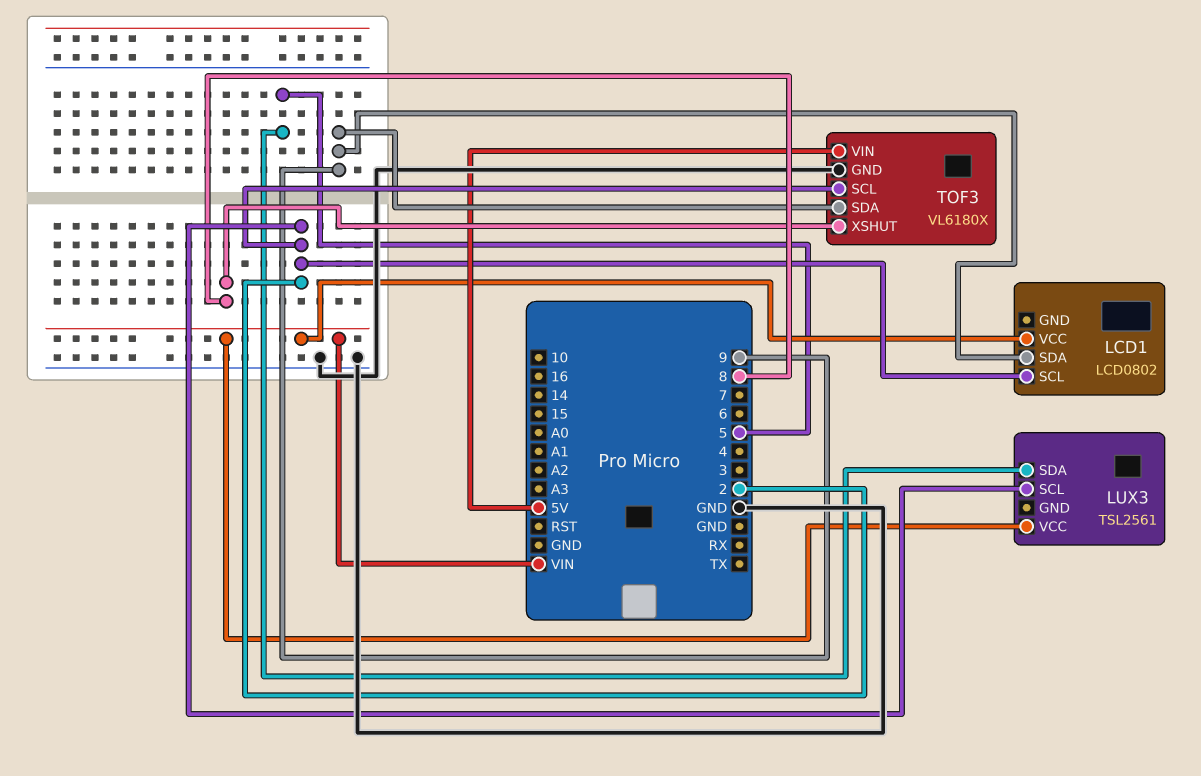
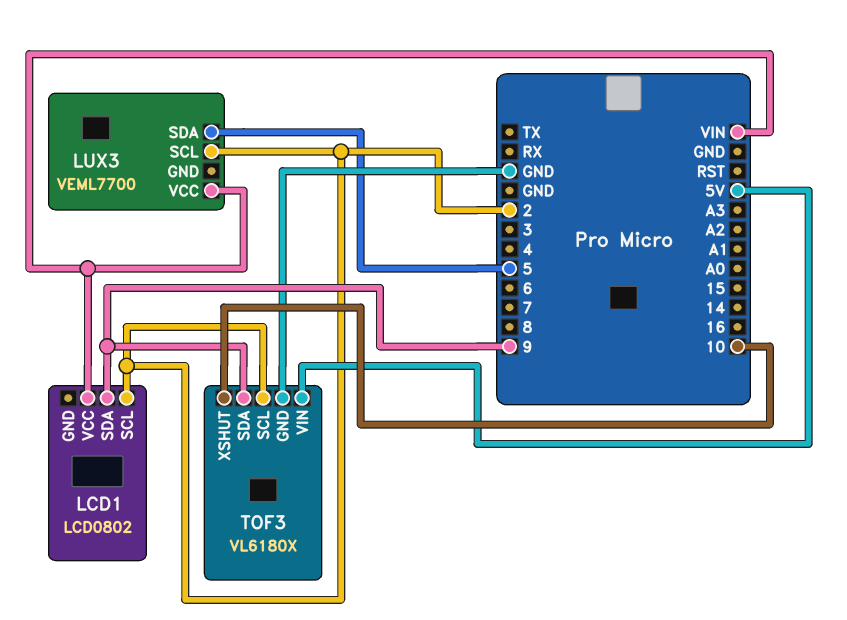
LUX3: TSL2561 -> VEML7700
TOF3 pin XSHUT: 8 -> 10

